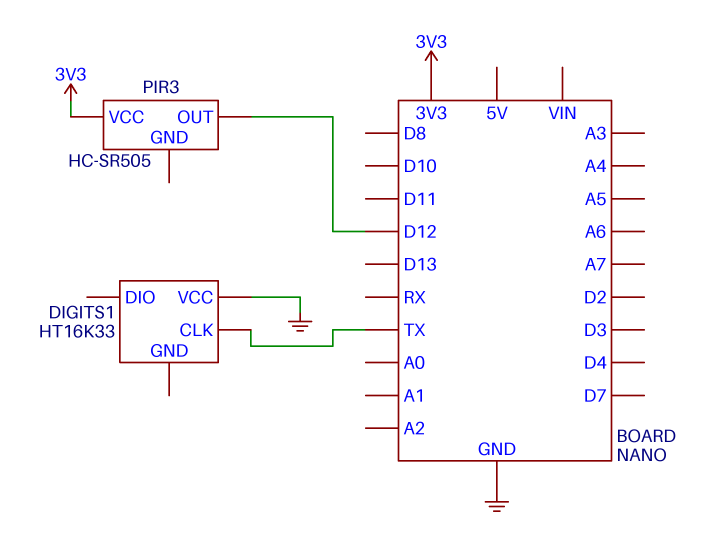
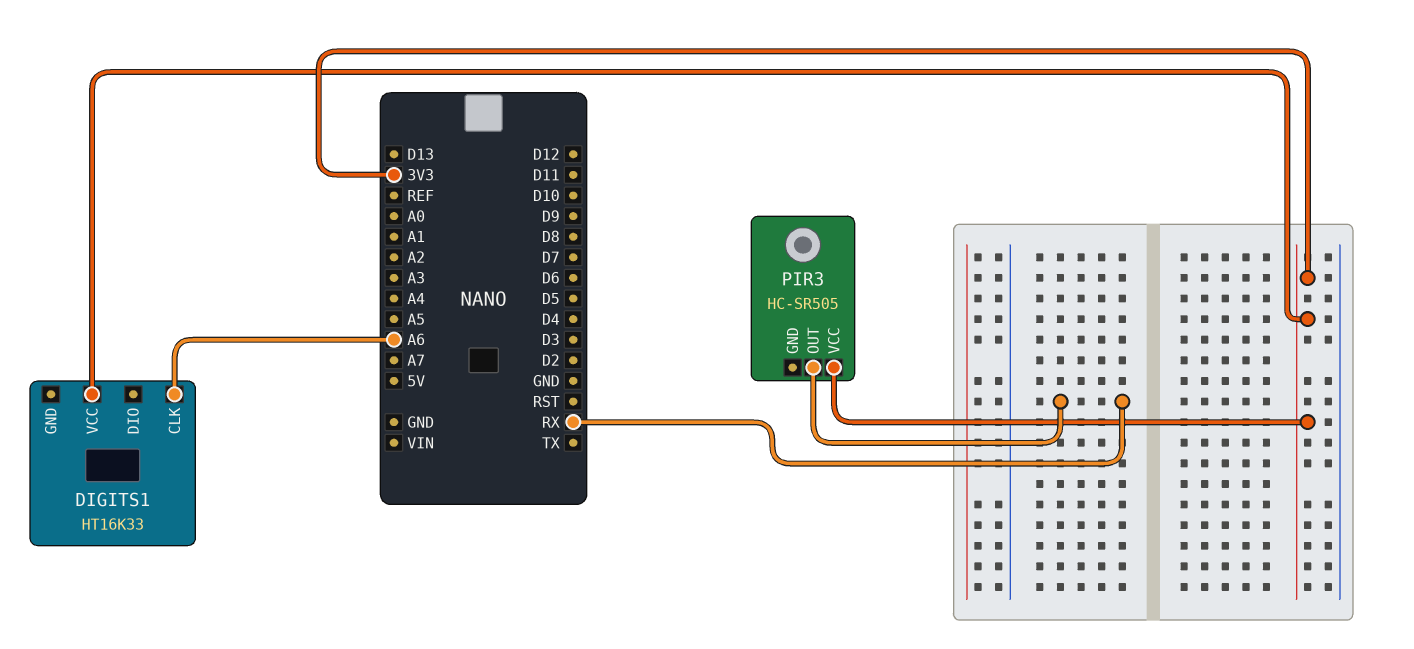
DIGITS1 pin CLK: TX -> A6
DIGITS1 pin VCC: GND -> 3V3
PIR3 pin OUT: D12 -> RX

